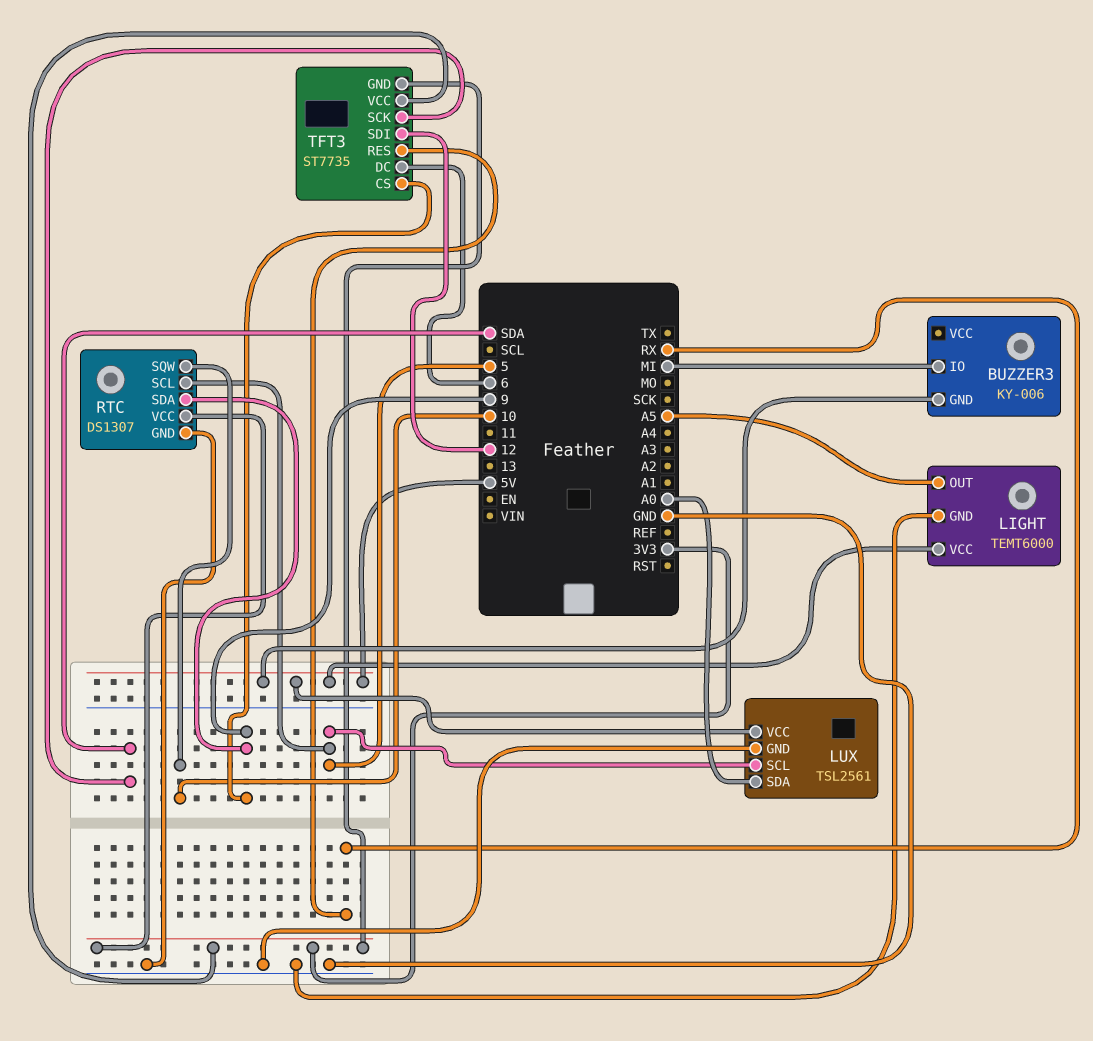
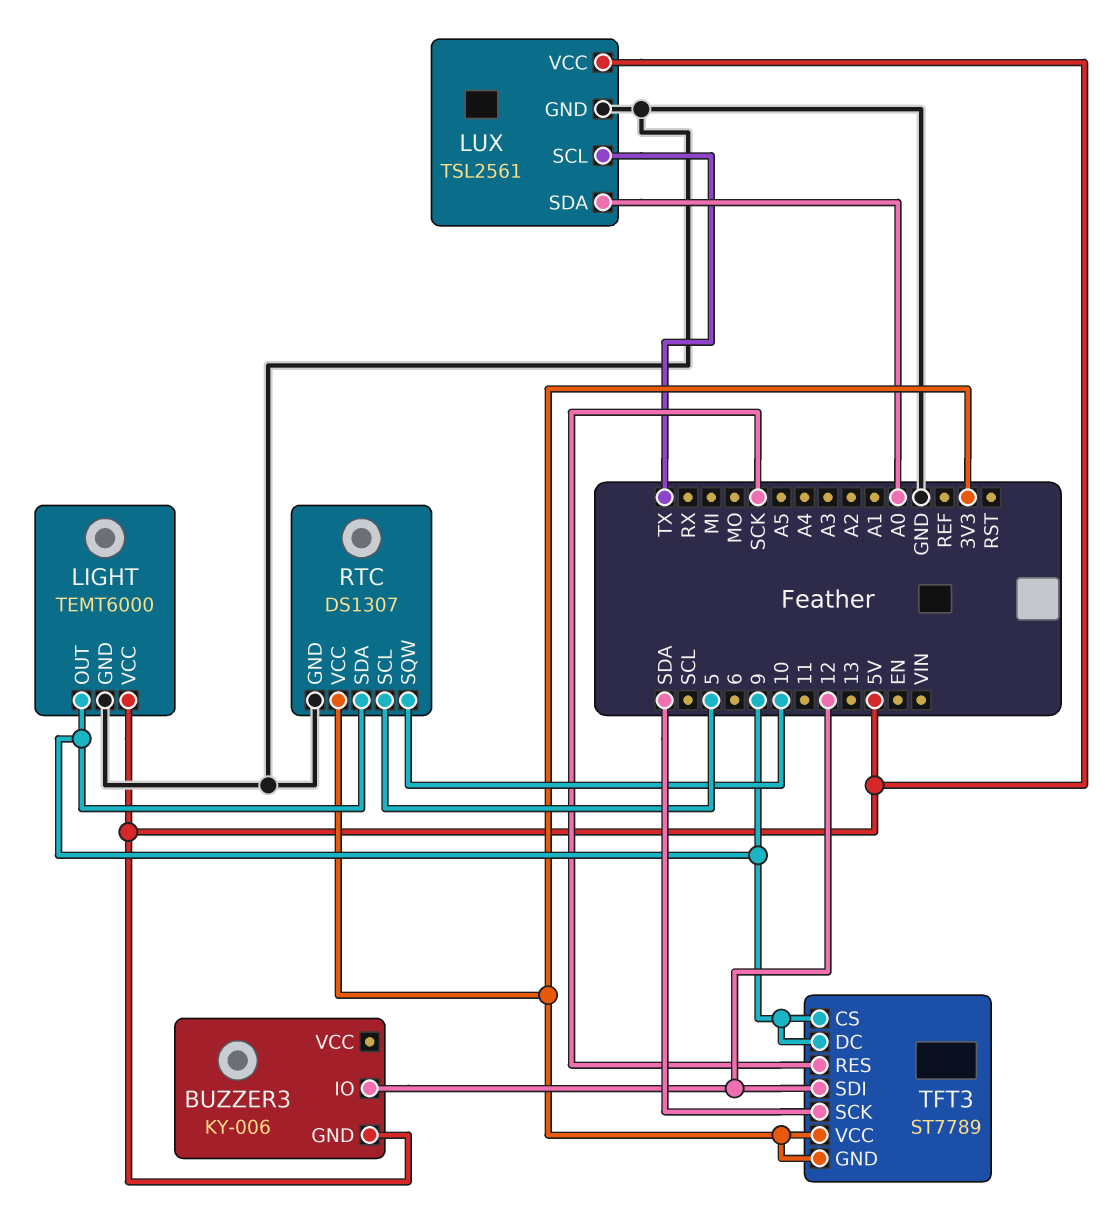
BUZZER3 pin IO: MI -> 12
LIGHT pin OUT: A5 -> 9
LUX pin SCL: 5 -> TX
TFT3: ST7735 -> ST7789
TFT3 pin DC: 6 -> 9
TFT3 pin RES: RX -> SCK

